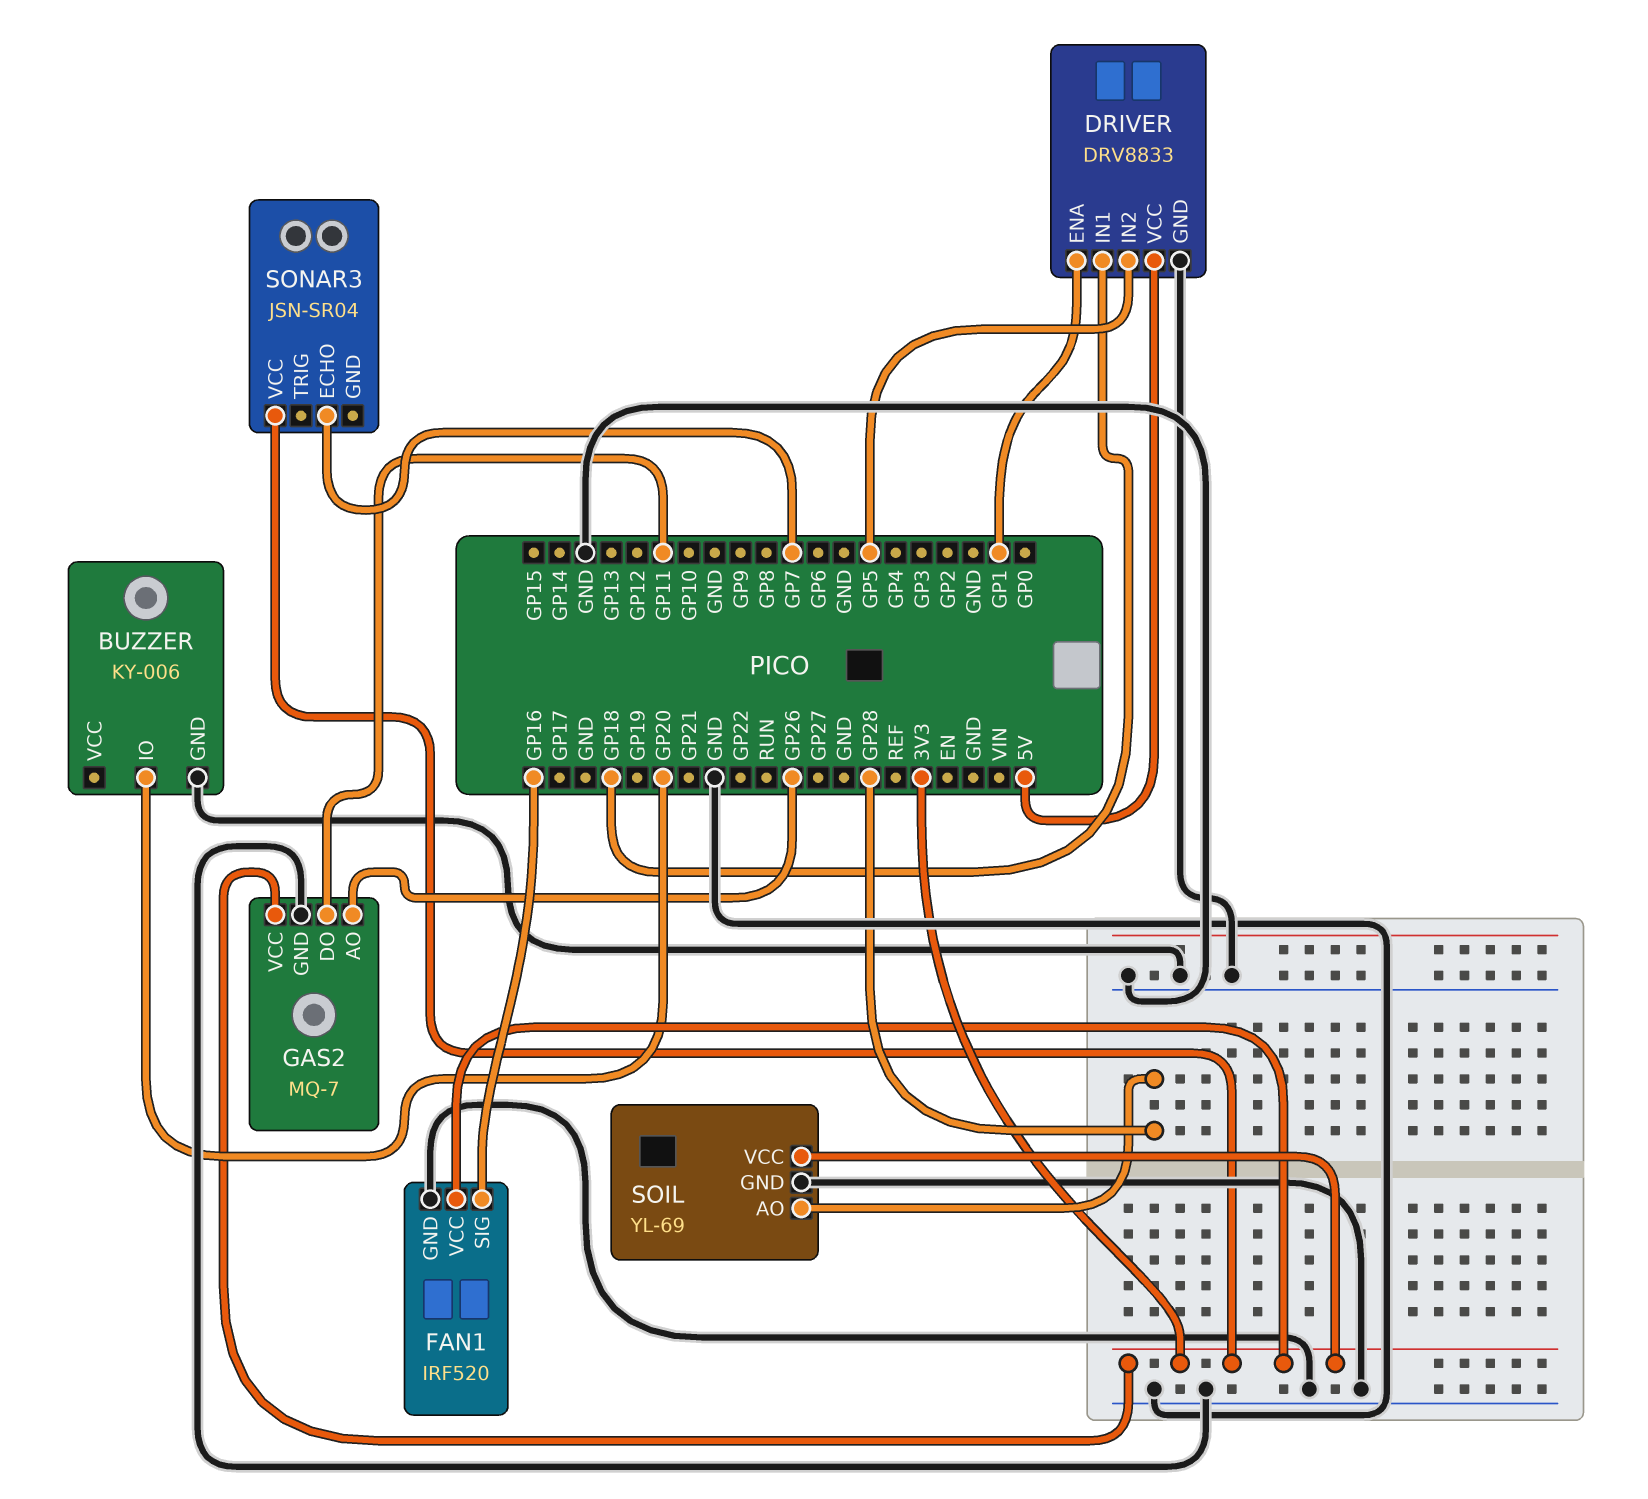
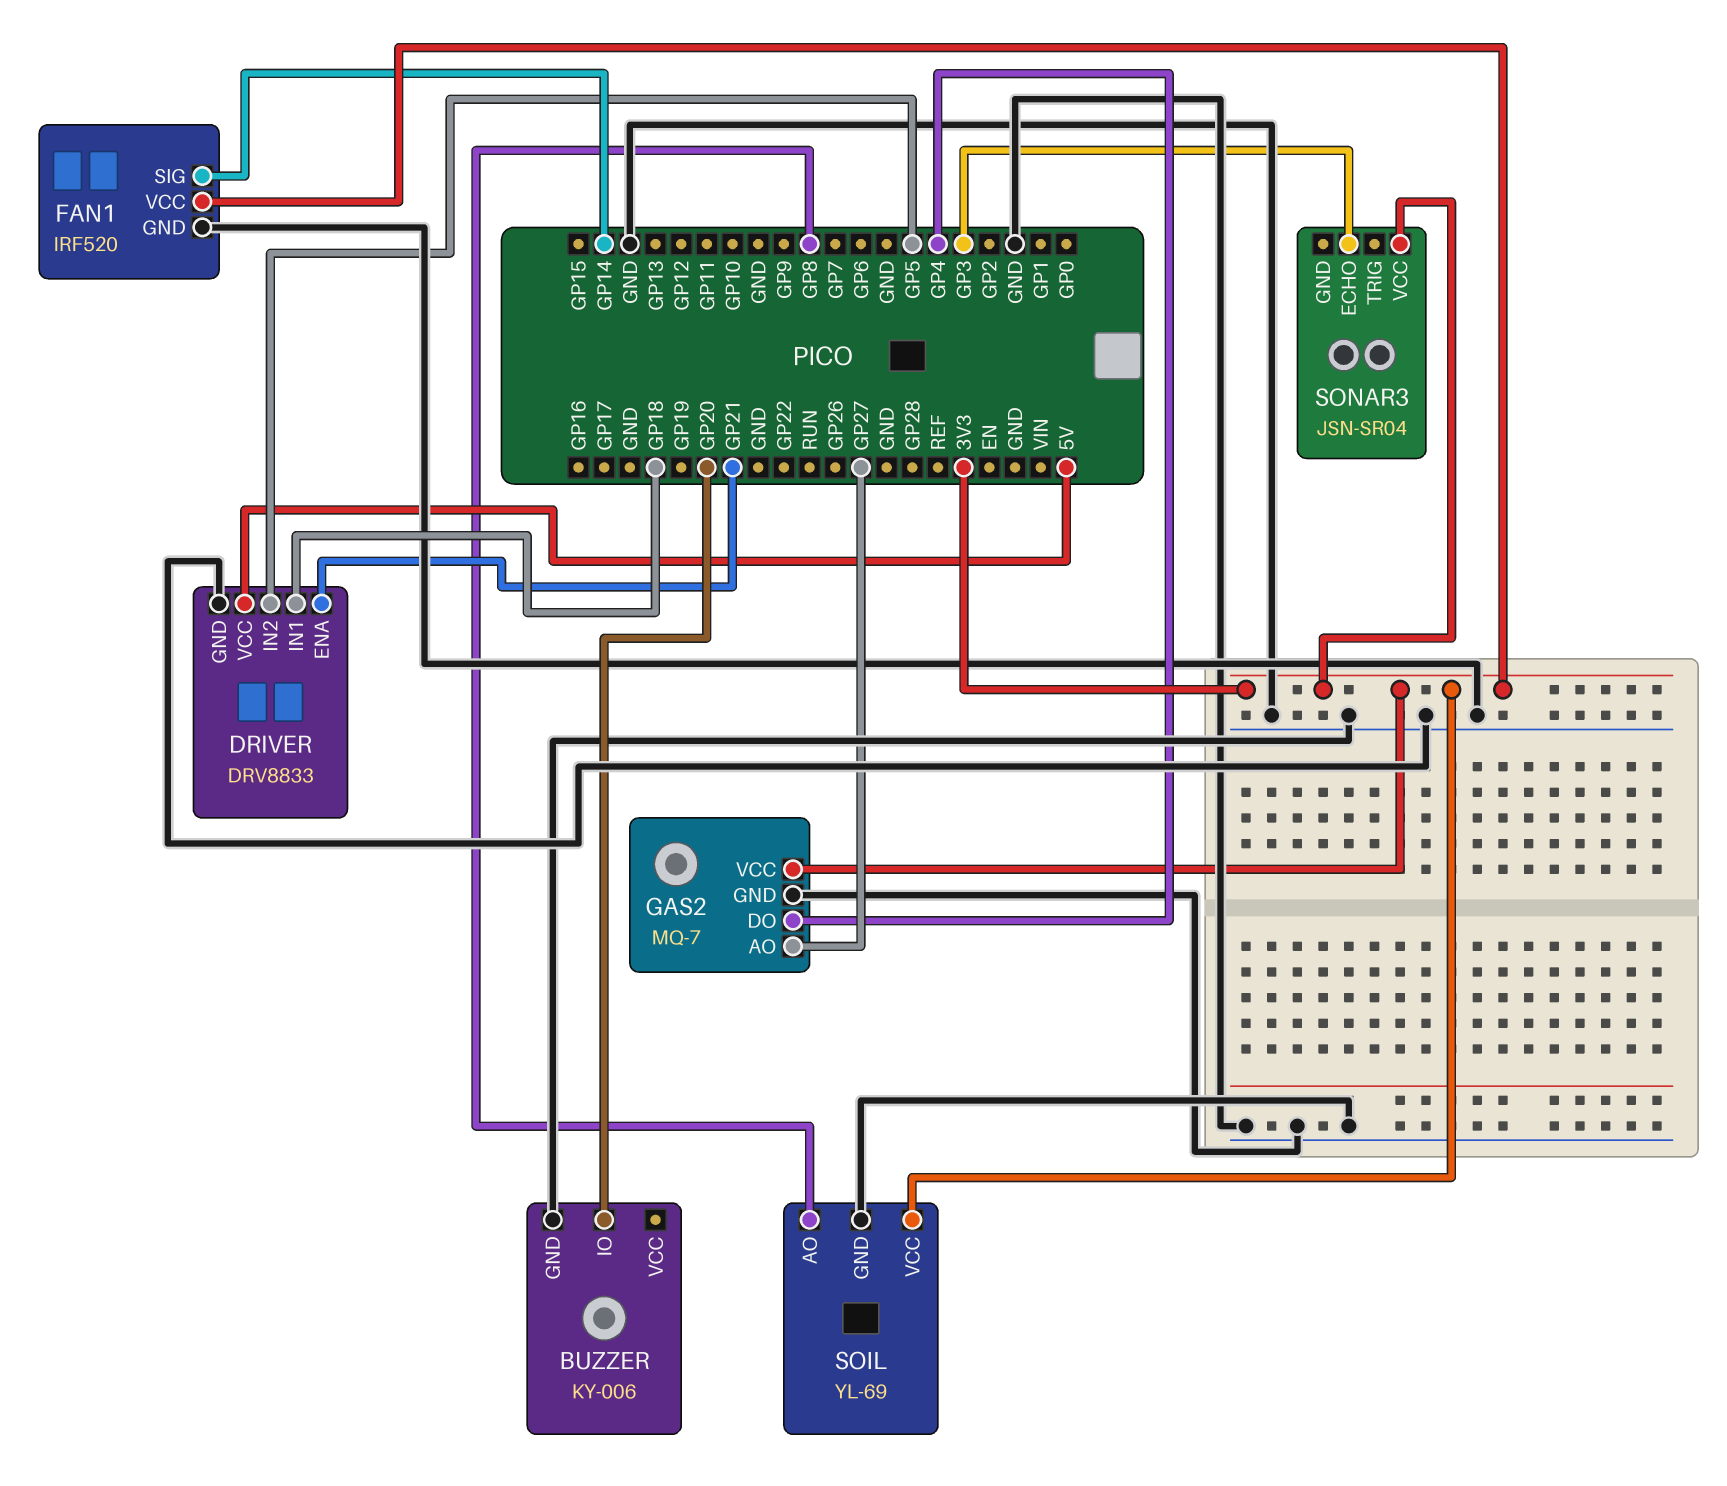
DRIVER pin ENA: GP1 -> GP21
FAN1 pin SIG: GP16 -> GP14
GAS2 pin AO: GP26 -> GP27
GAS2 pin DO: GP11 -> GP4
SOIL pin AO: GP28 -> GP8
SONAR3 pin ECHO: GP7 -> GP3

